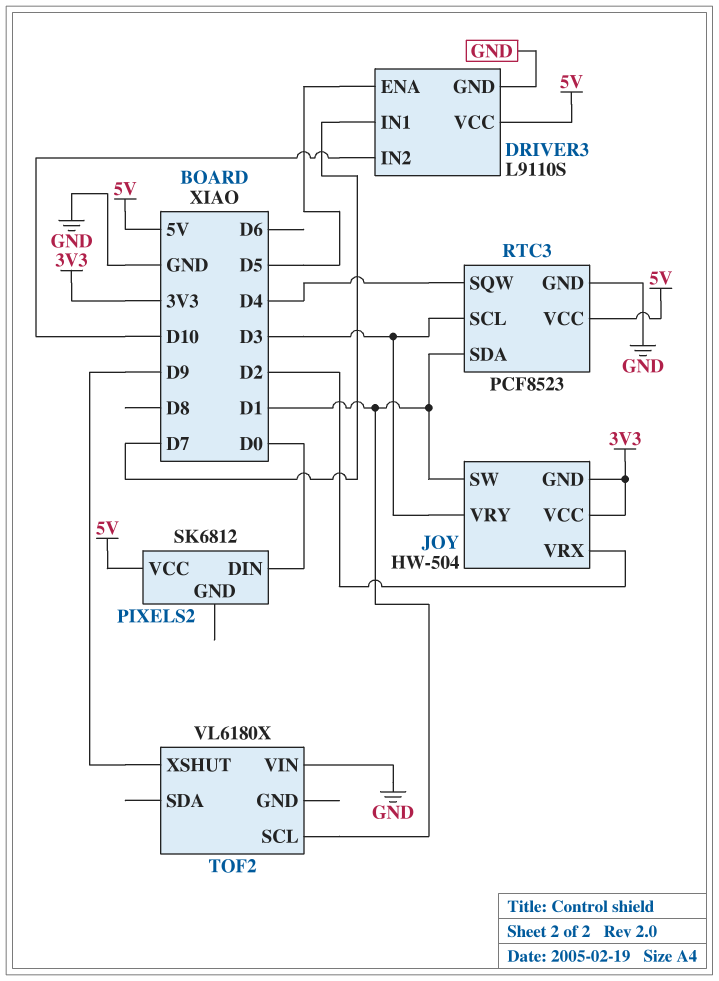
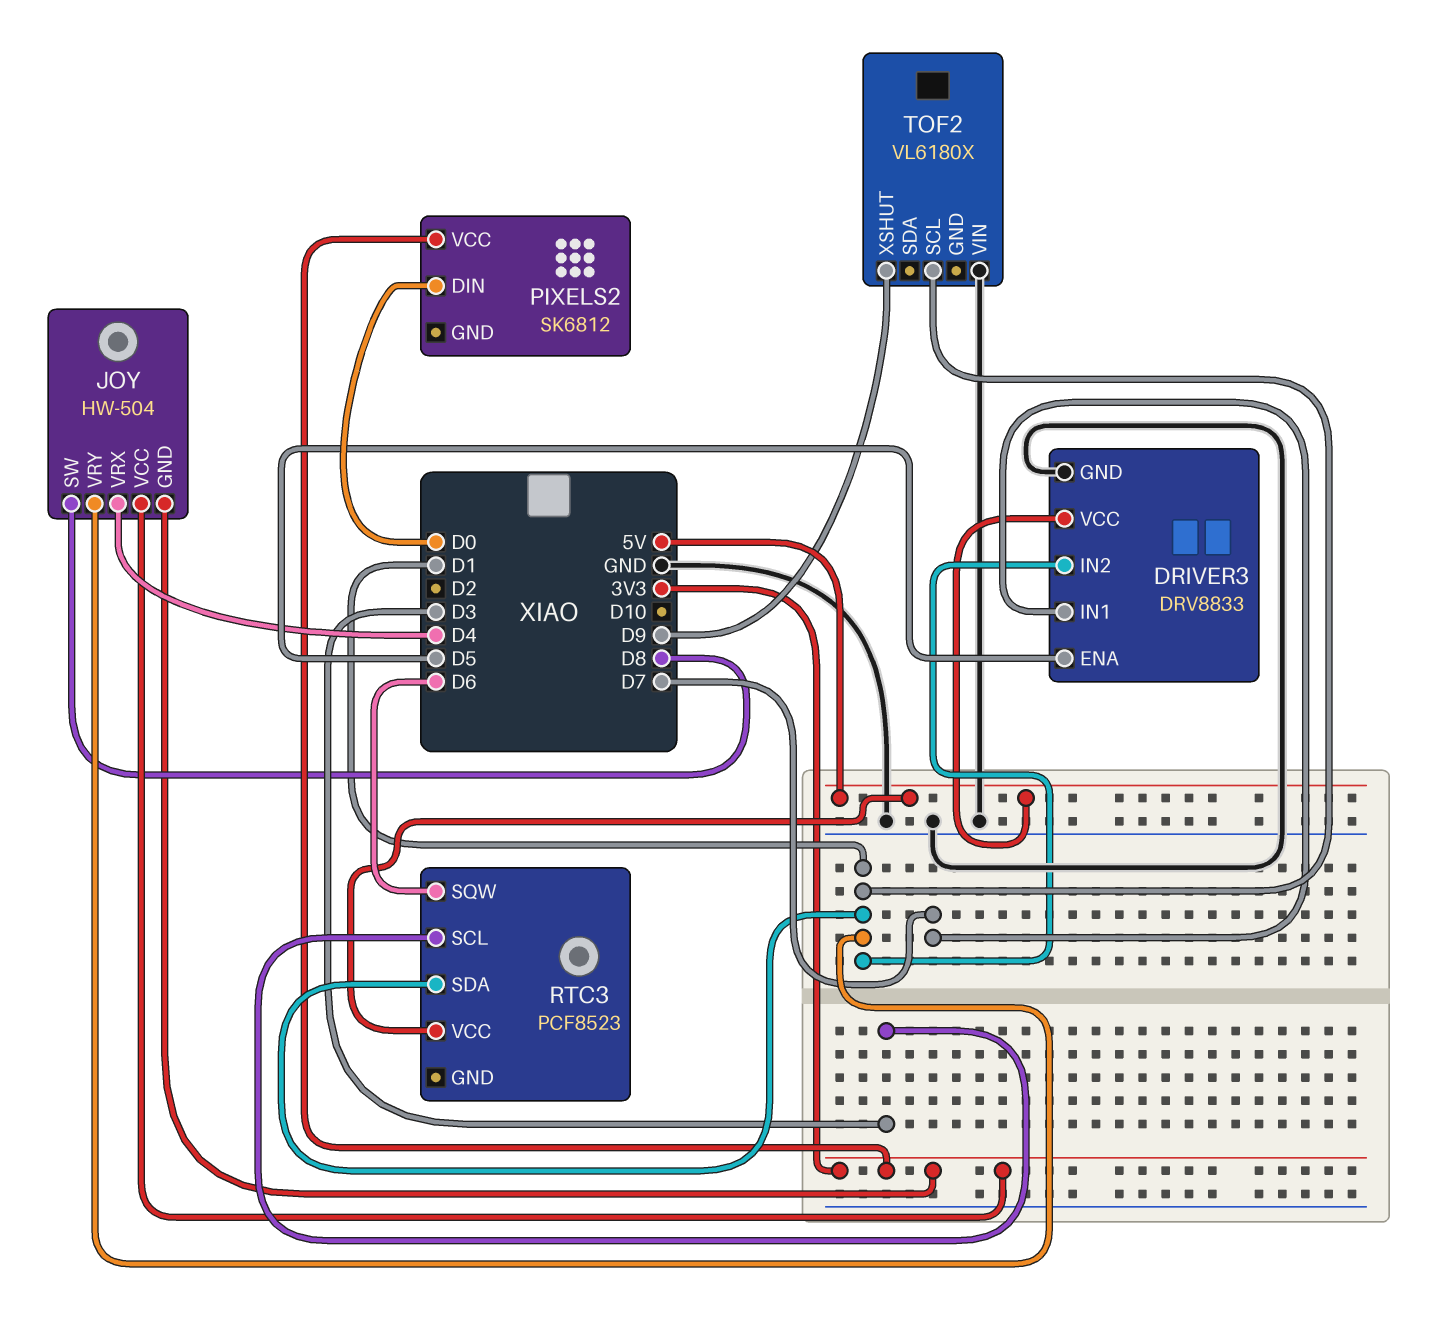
DRIVER3: L9110S -> DRV8833
DRIVER3 pin IN2: D10 -> D1
JOY pin SW: D1 -> D8
JOY pin VRX: D2 -> D4
JOY pin VRY: D3 -> D1
PIXELS2 pin VCC: 5V -> 3V3
RTC3 pin GND: GND -> none
RTC3 pin SQW: D4 -> D6

